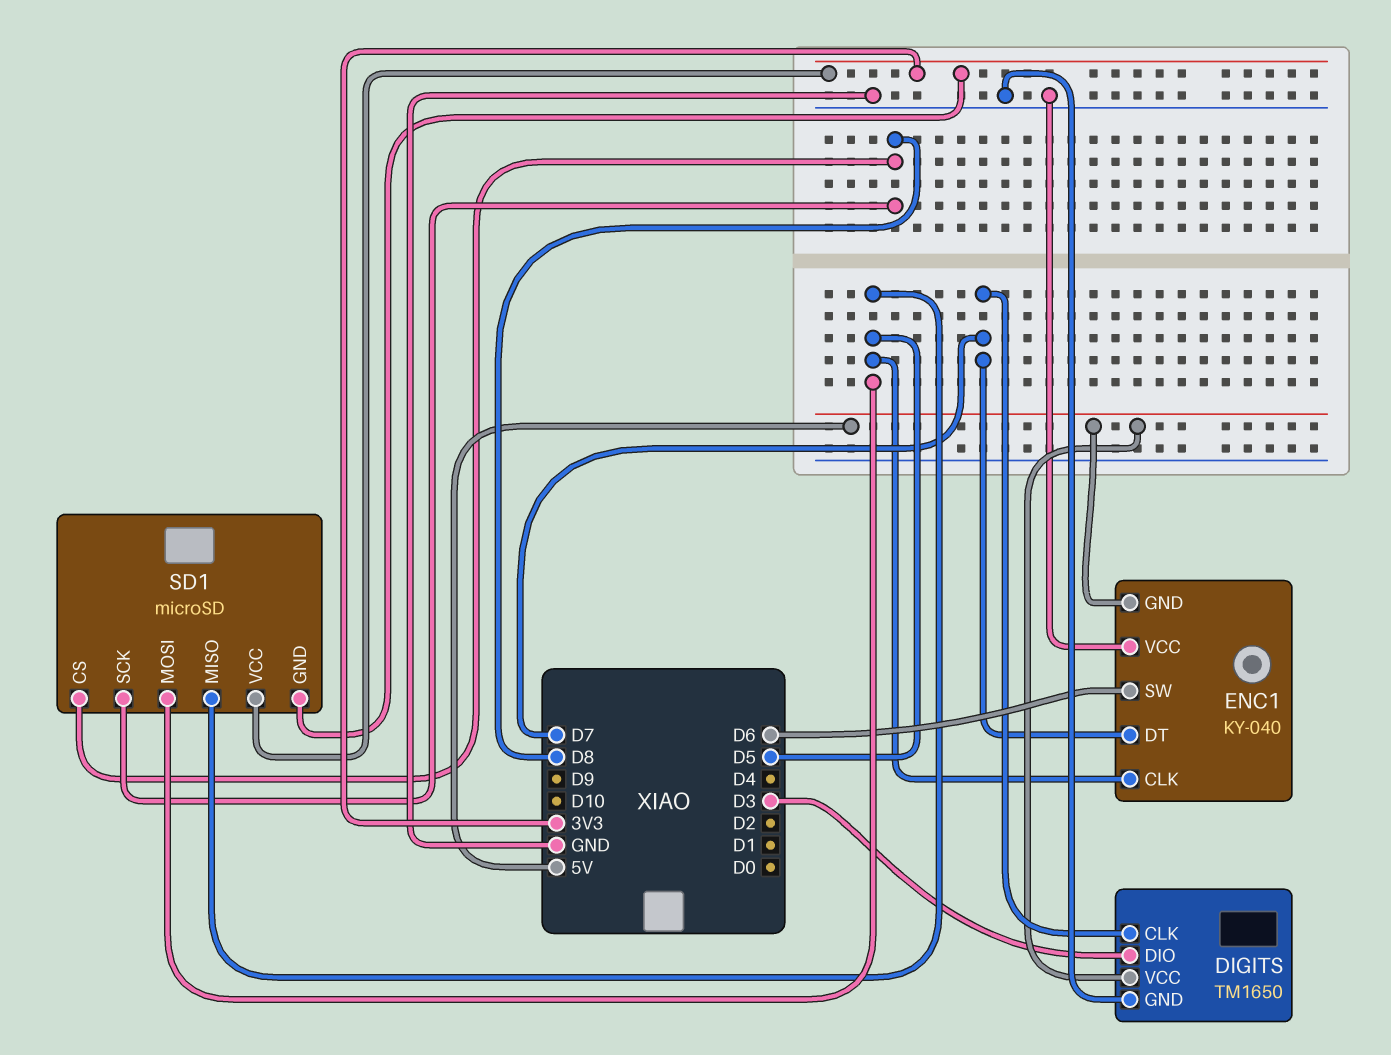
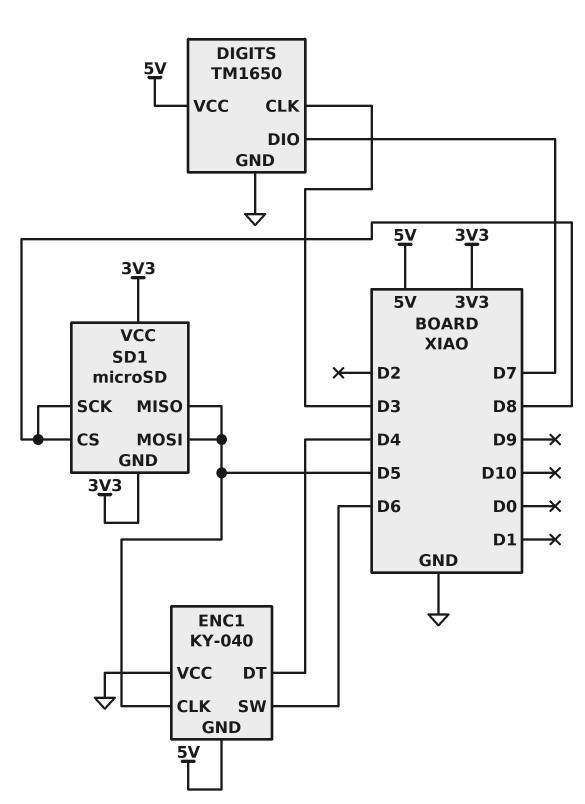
DIGITS pin CLK: D7 -> D3
DIGITS pin DIO: D3 -> D7
ENC1 pin DT: D7 -> D4

